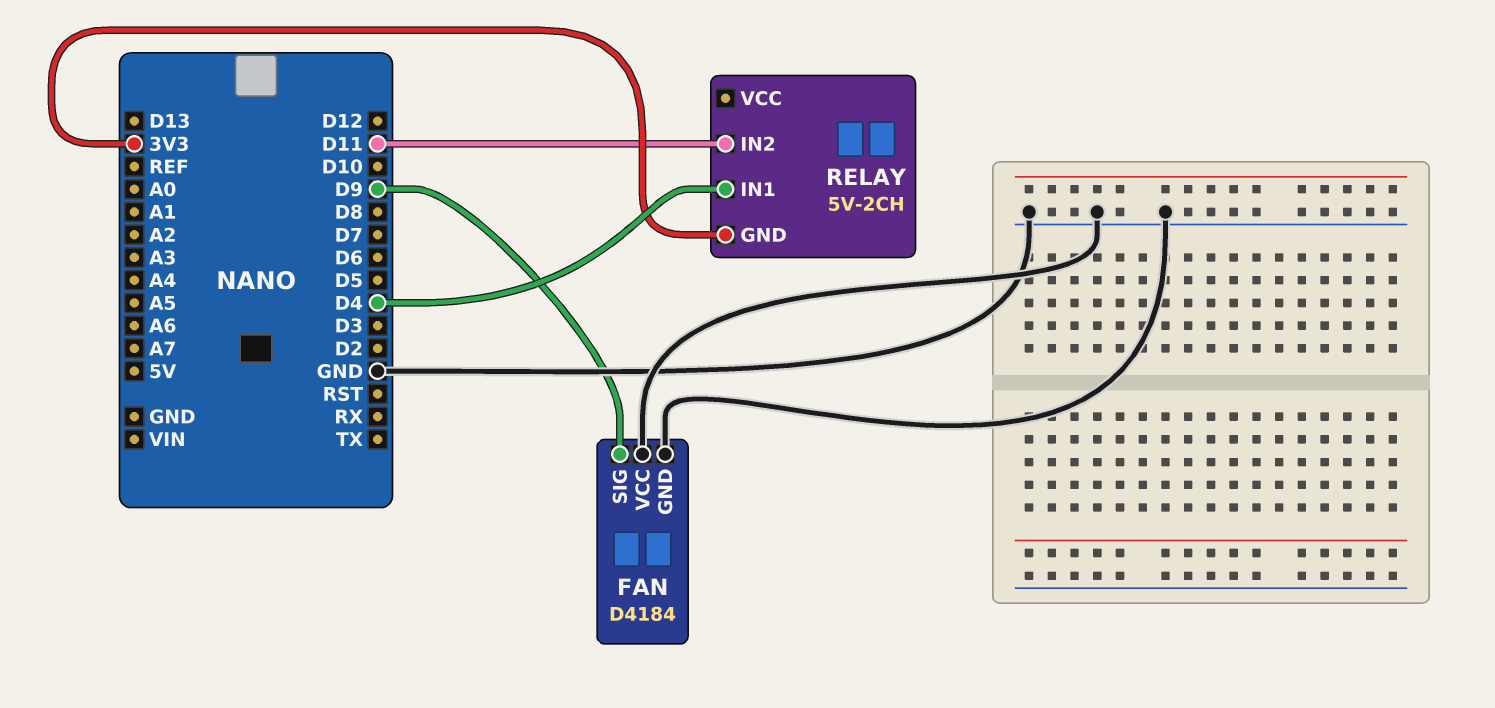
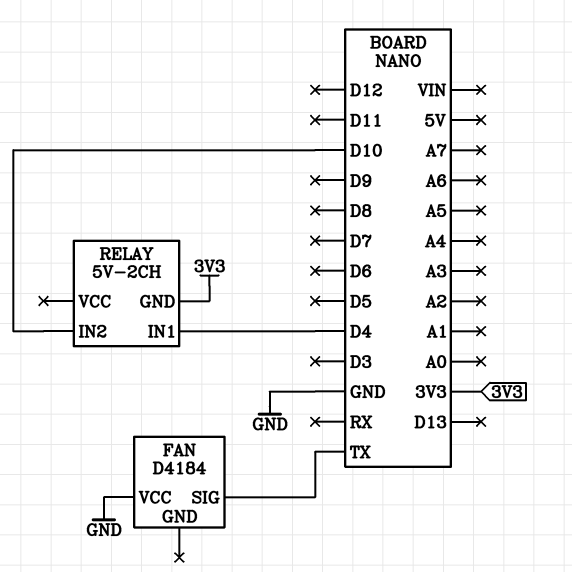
FAN pin GND: GND -> none
FAN pin SIG: D9 -> TX
RELAY pin IN2: D11 -> D10

